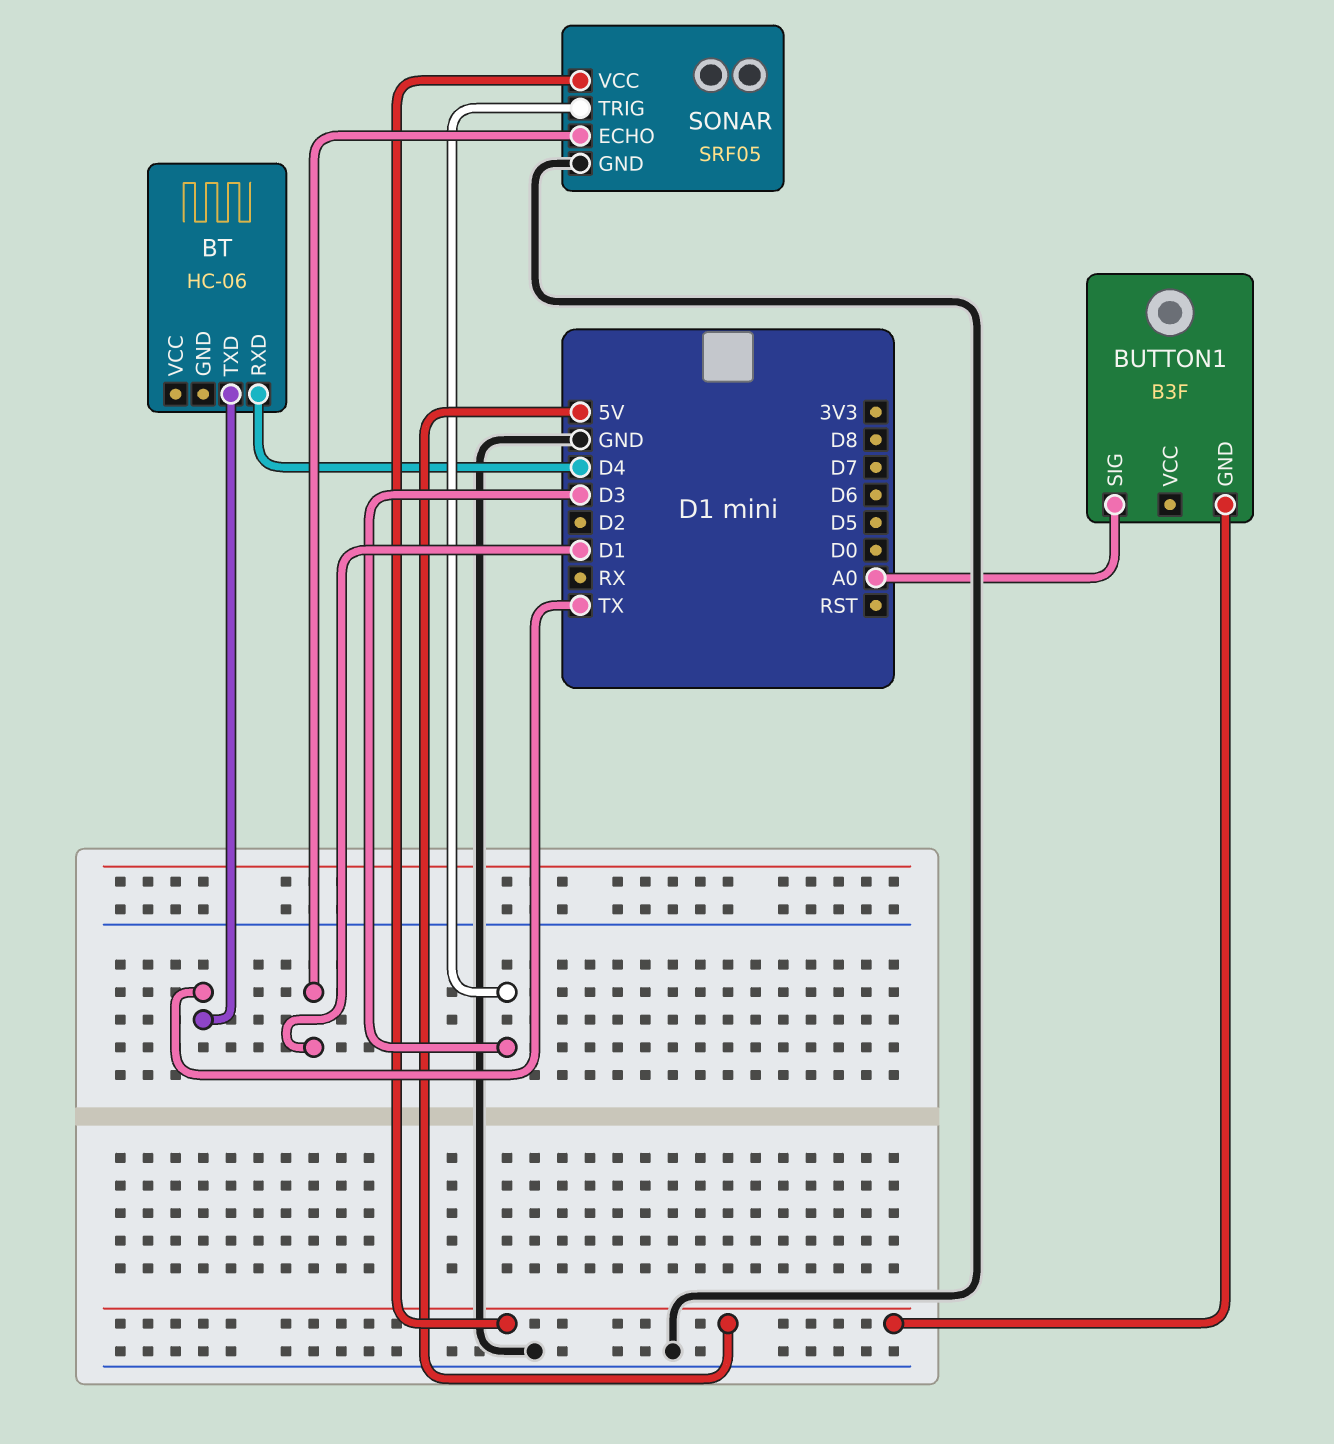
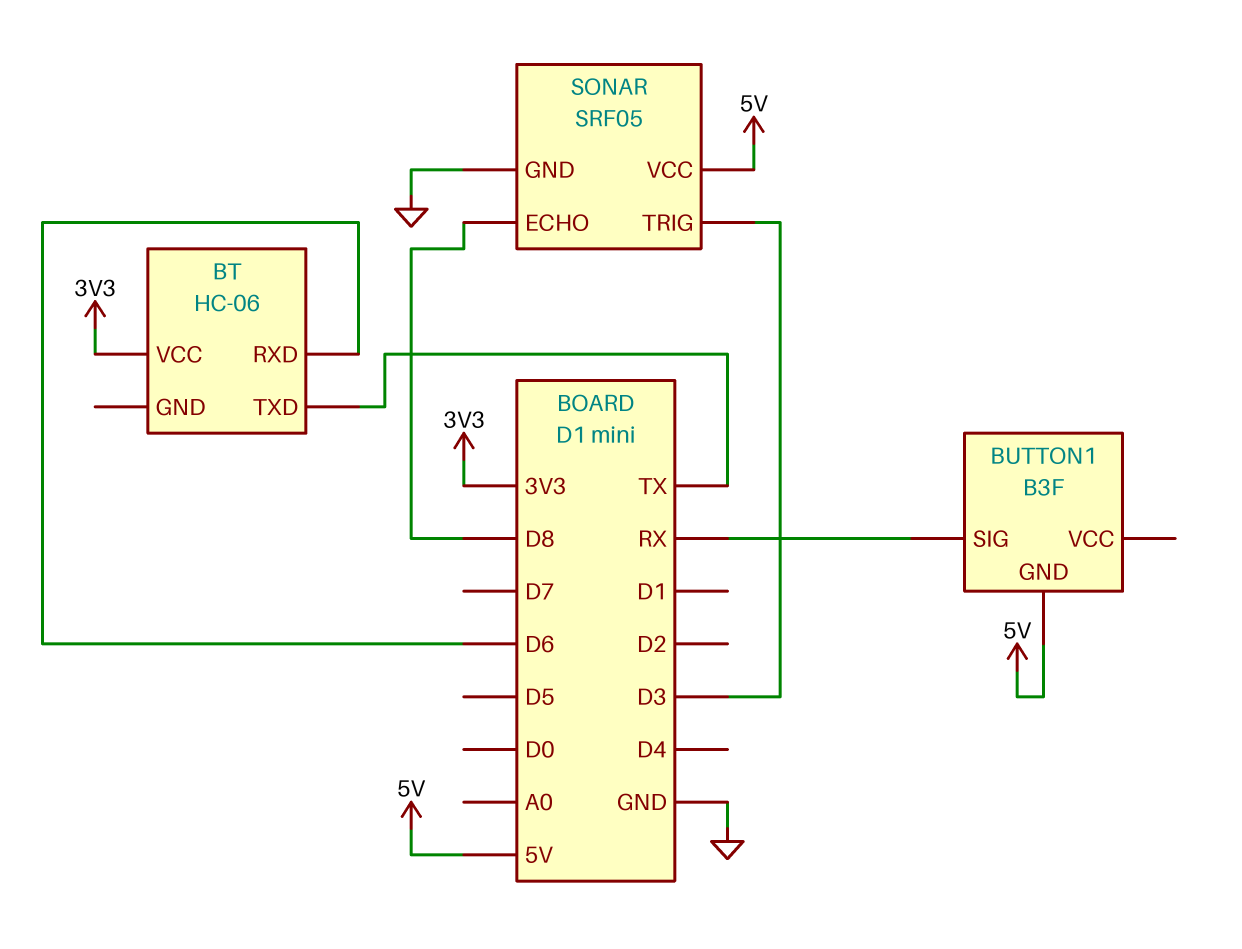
BT pin RXD: D4 -> D6
BT pin VCC: none -> 3V3
BUTTON1 pin SIG: A0 -> RX
SONAR pin ECHO: D1 -> D8

